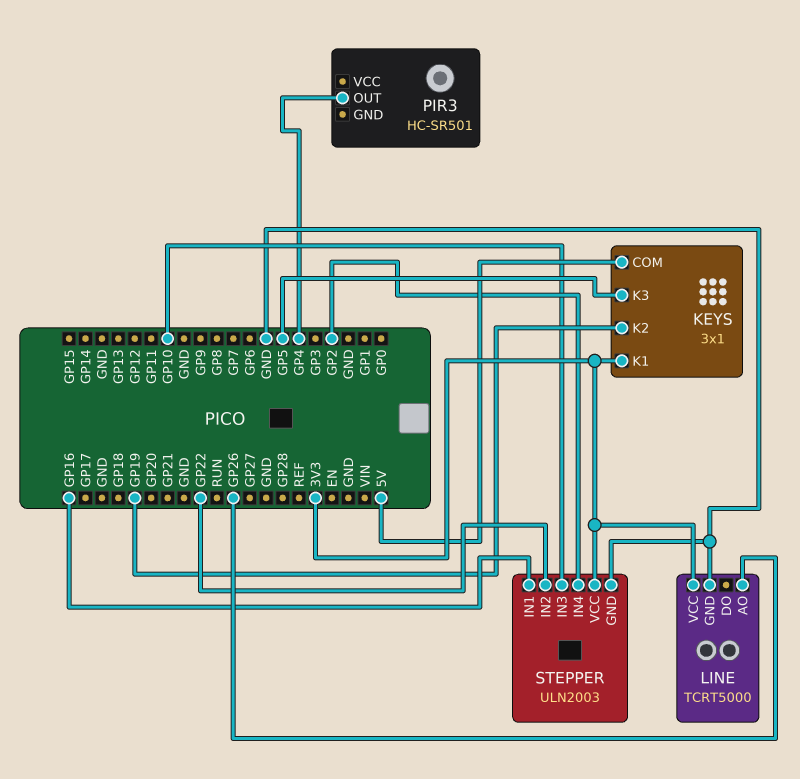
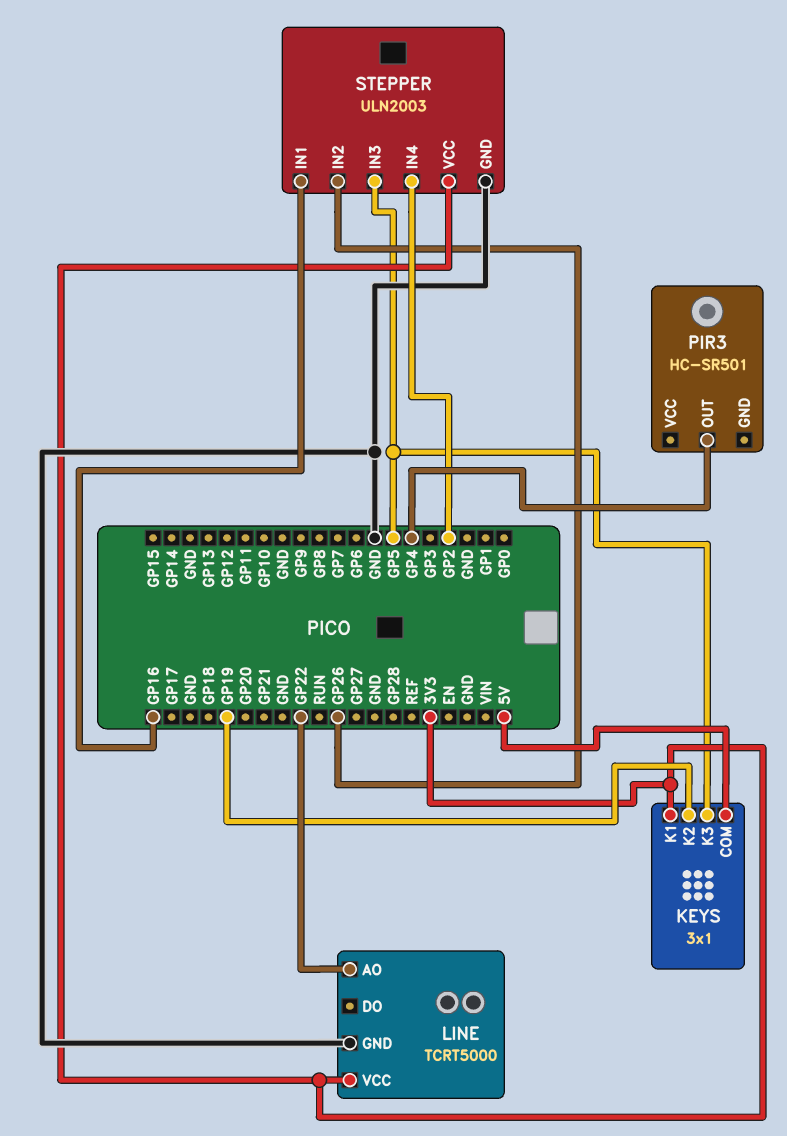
LINE pin AO: GP26 -> GP22
STEPPER pin IN2: GP22 -> GP26
STEPPER pin IN3: GP10 -> GP5

